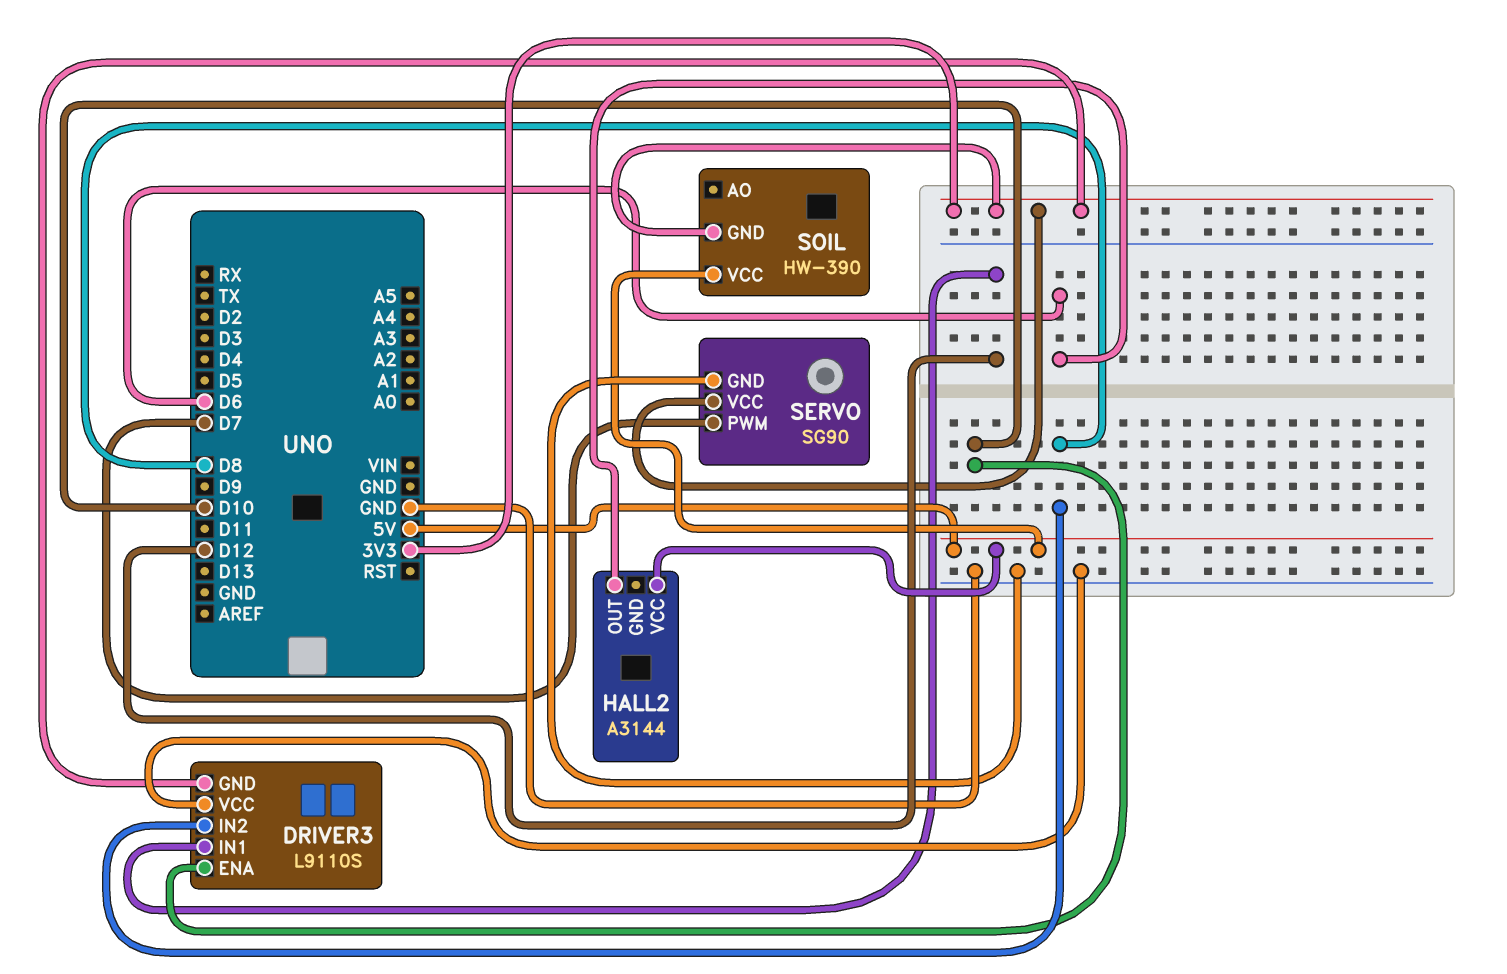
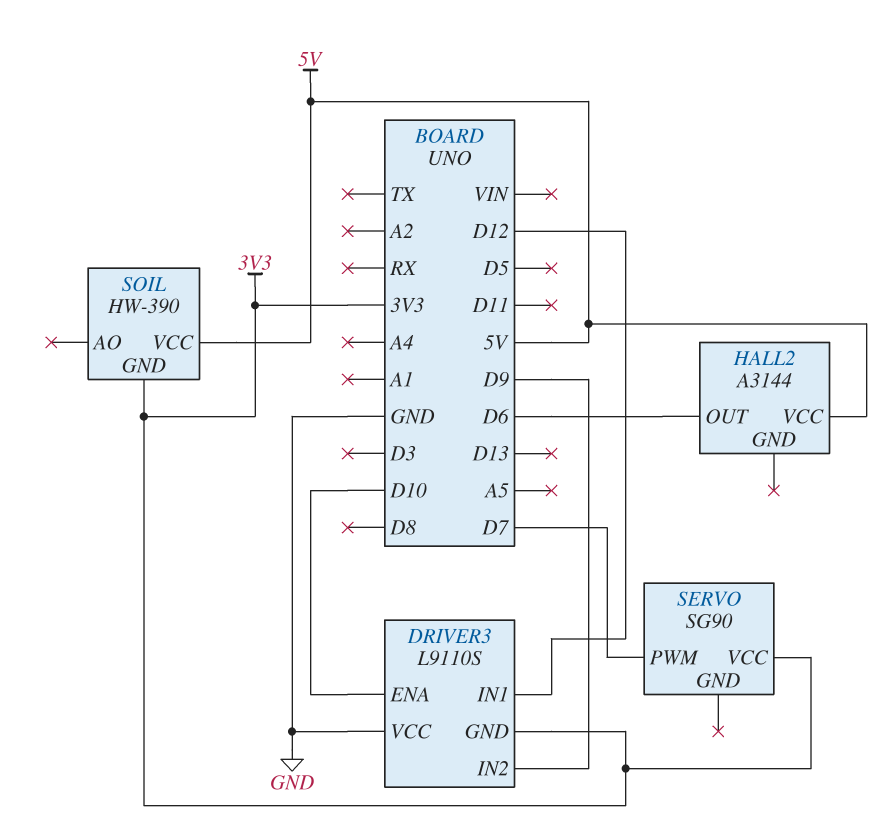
DRIVER3 pin IN2: D8 -> D9
SERVO pin GND: GND -> none

